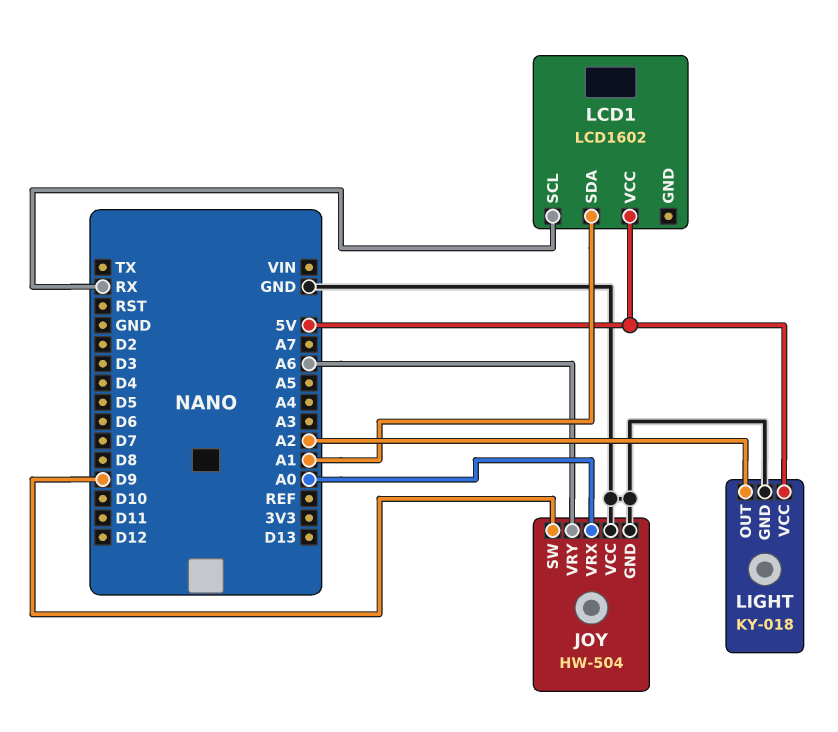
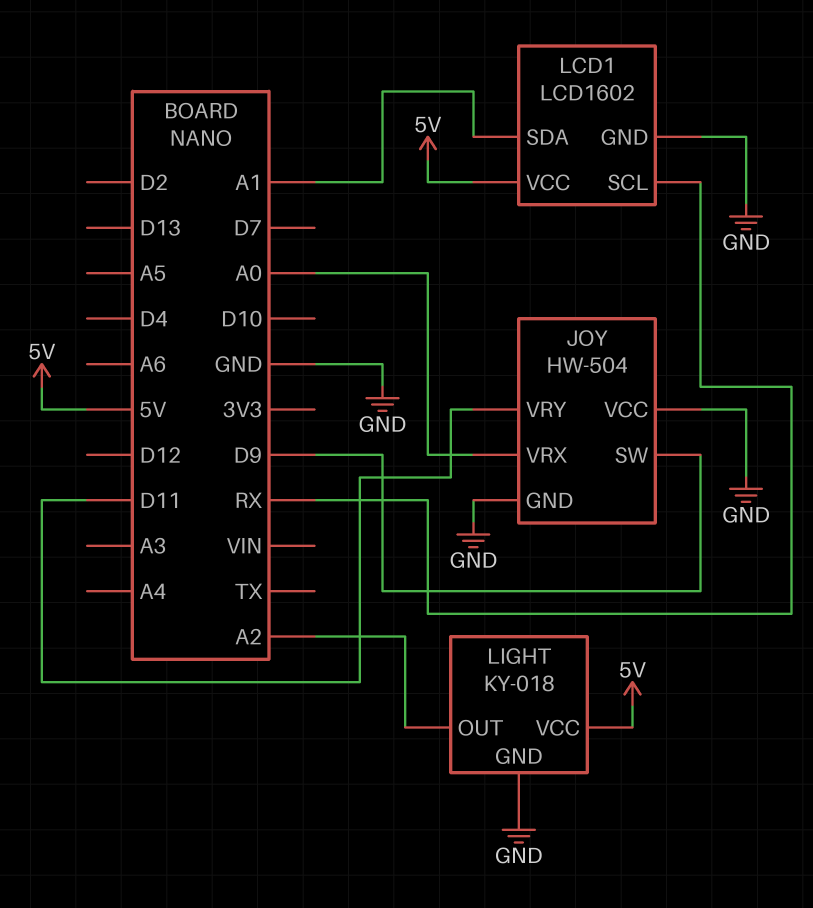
JOY pin VRY: A6 -> D11
LCD1 pin GND: none -> GND

